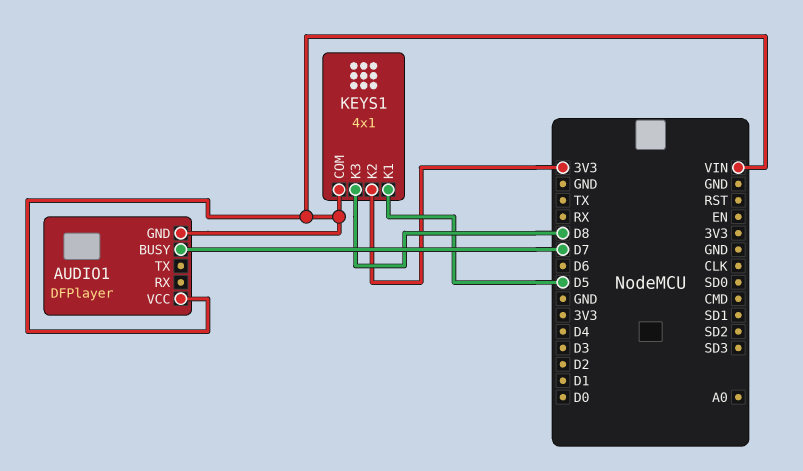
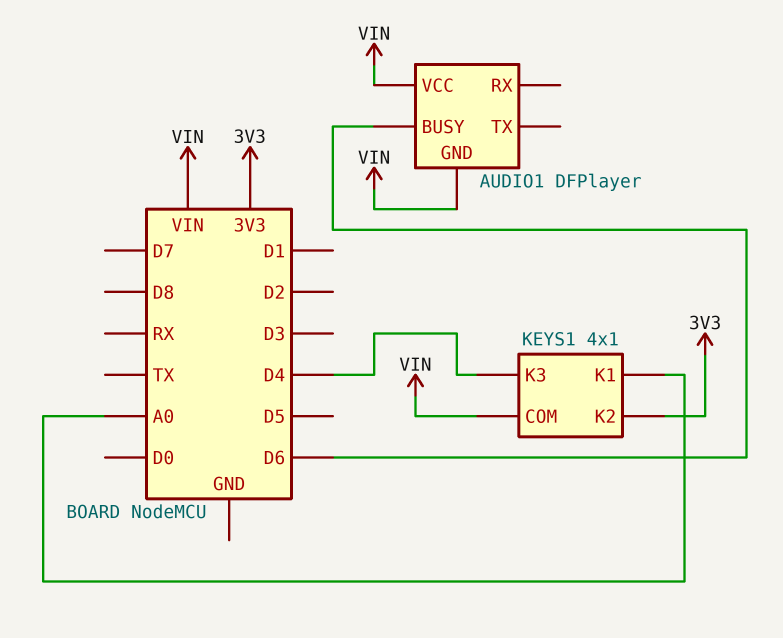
AUDIO1 pin BUSY: D7 -> D6
KEYS1 pin K1: D5 -> A0
KEYS1 pin K3: D8 -> D4

